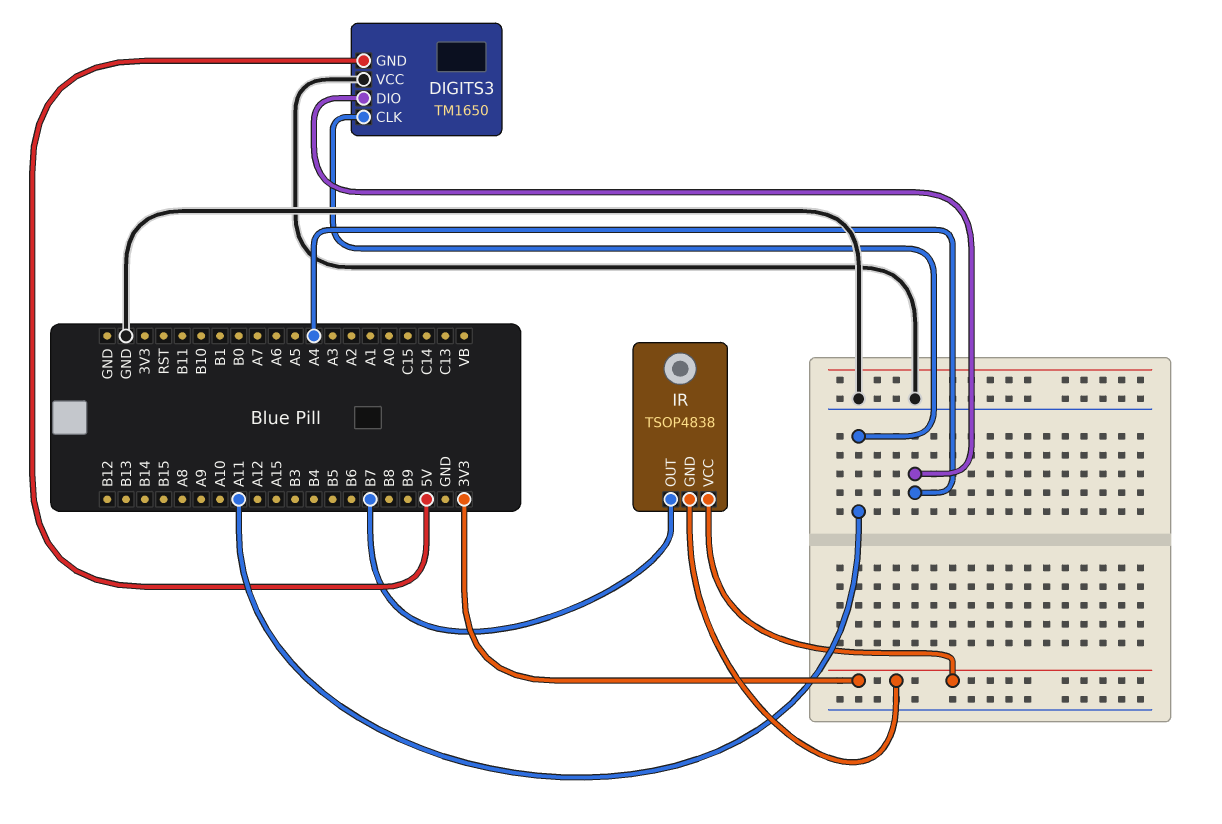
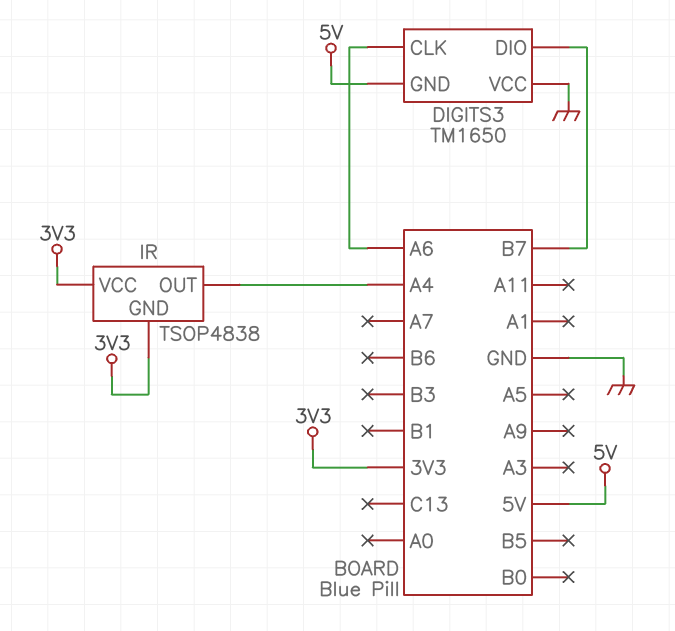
DIGITS3 pin CLK: A11 -> A6
DIGITS3 pin DIO: A4 -> B7
IR pin OUT: B7 -> A4

